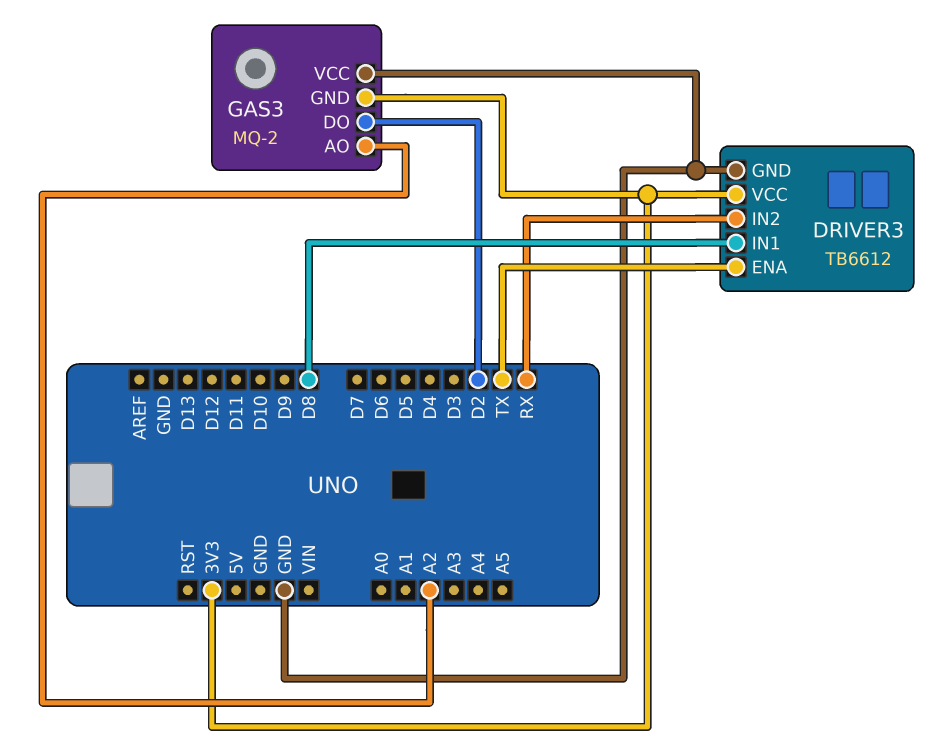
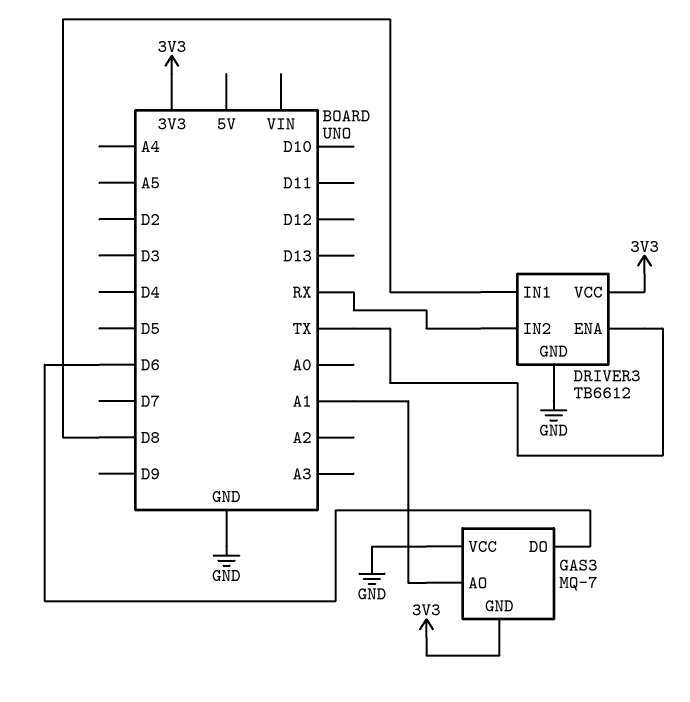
GAS3: MQ-2 -> MQ-7
GAS3 pin AO: A2 -> A1
GAS3 pin DO: D2 -> D6

